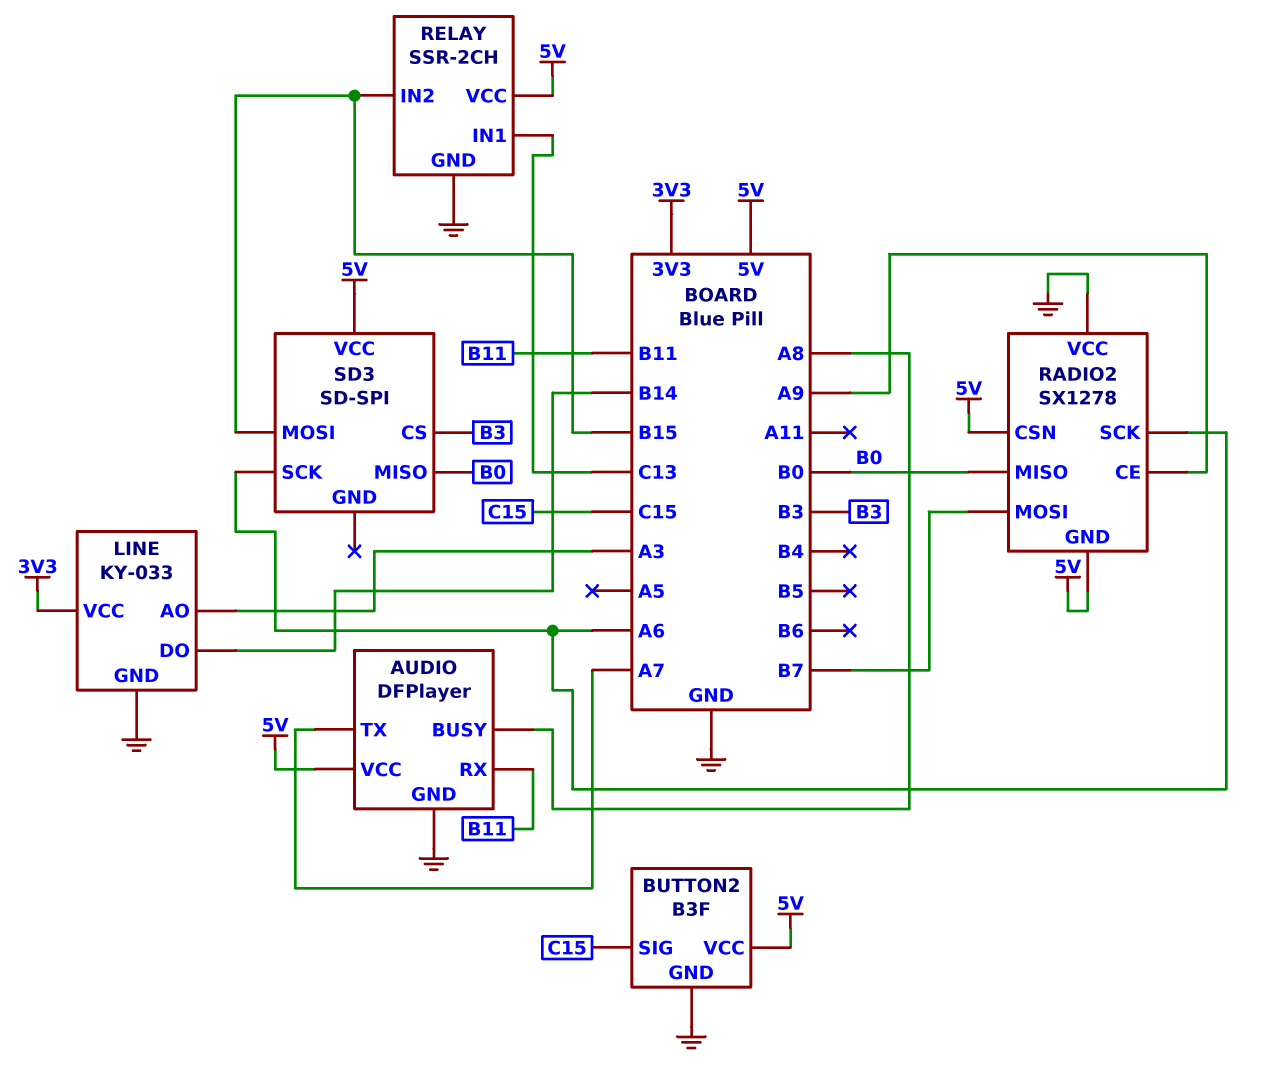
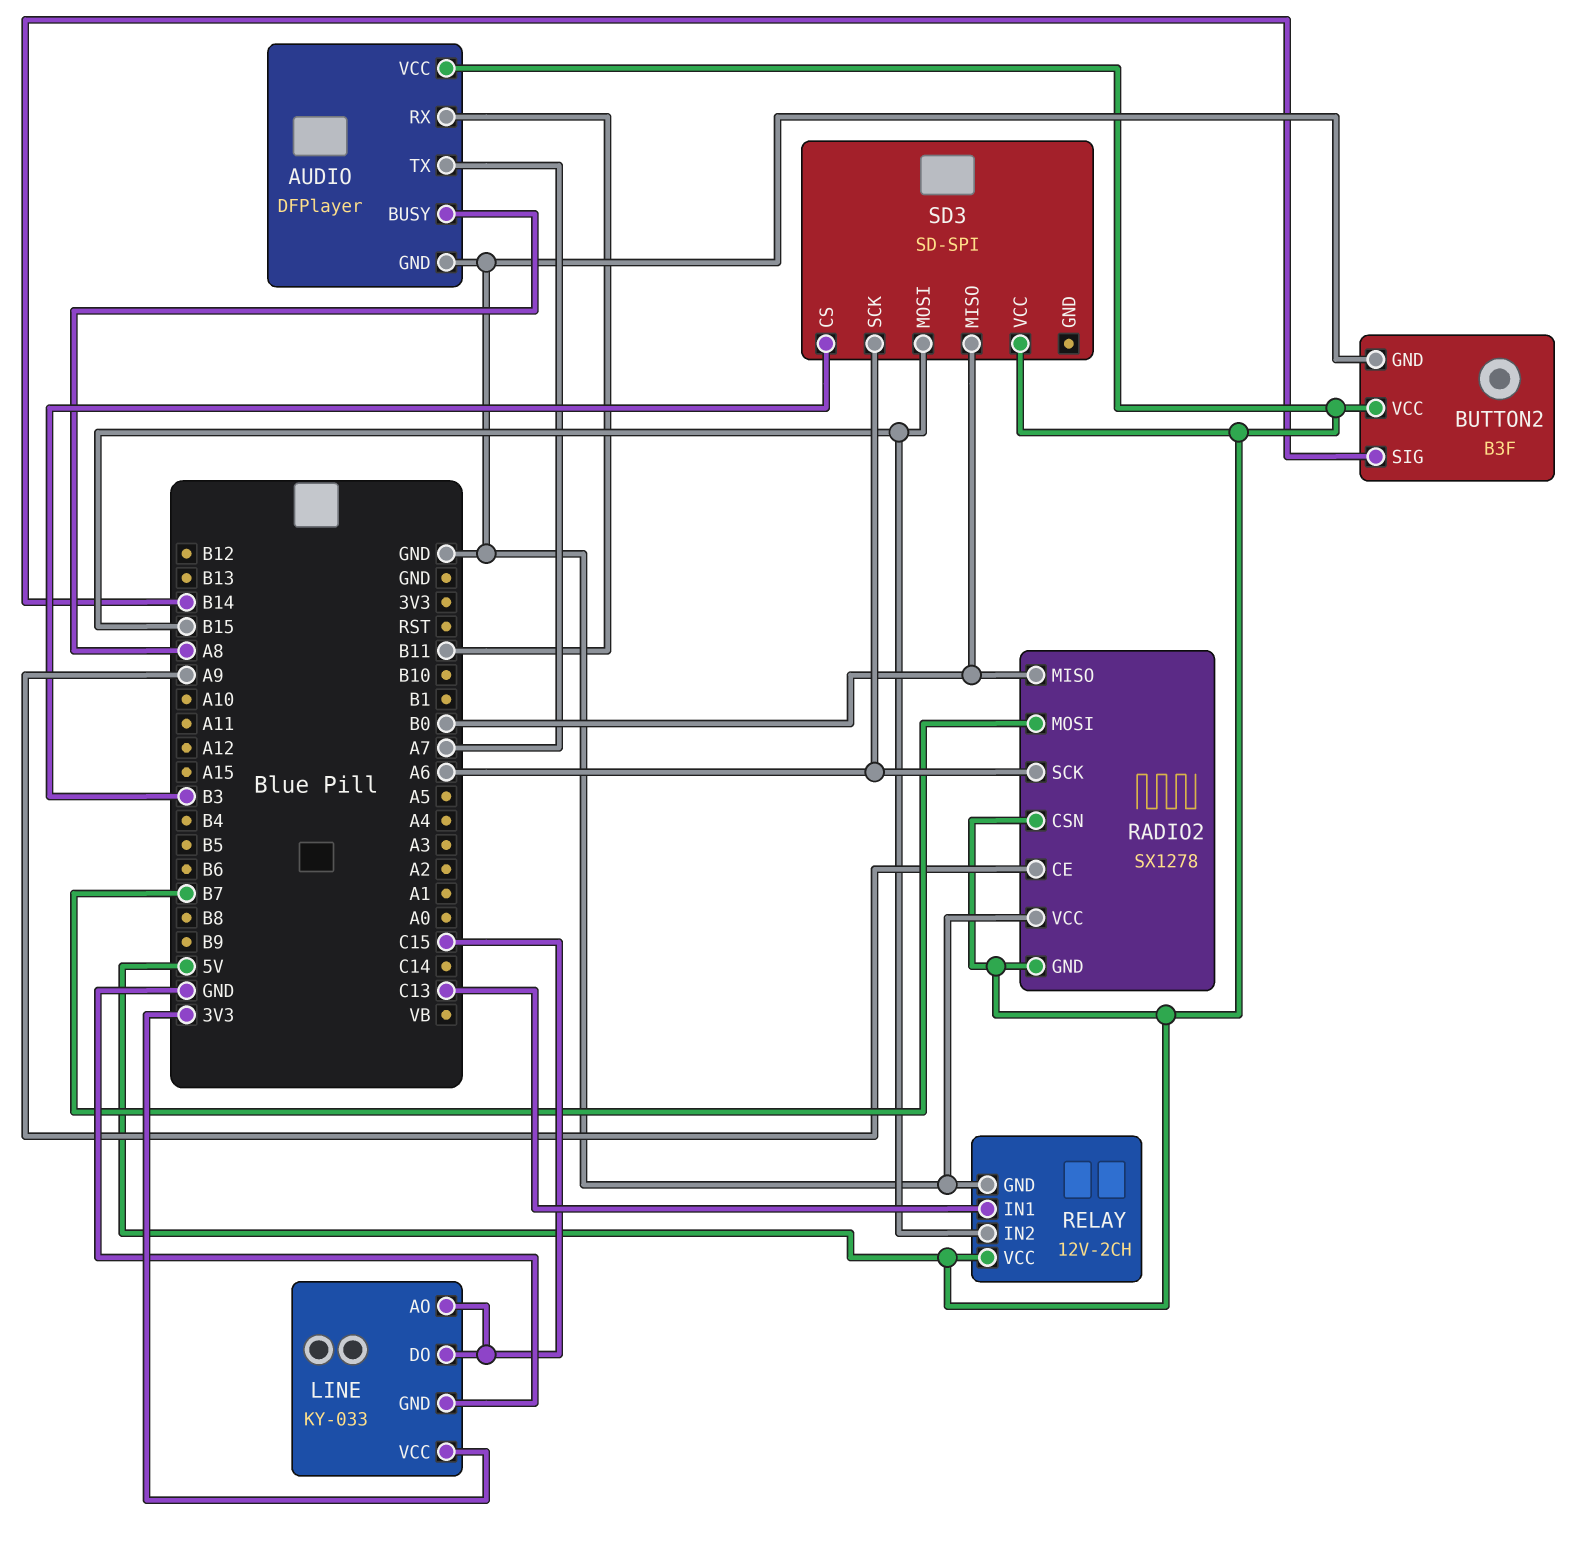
BUTTON2 pin SIG: C15 -> B14
LINE pin AO: A3 -> C15
LINE pin DO: B14 -> C15
RELAY: SSR-2CH -> 12V-2CH

